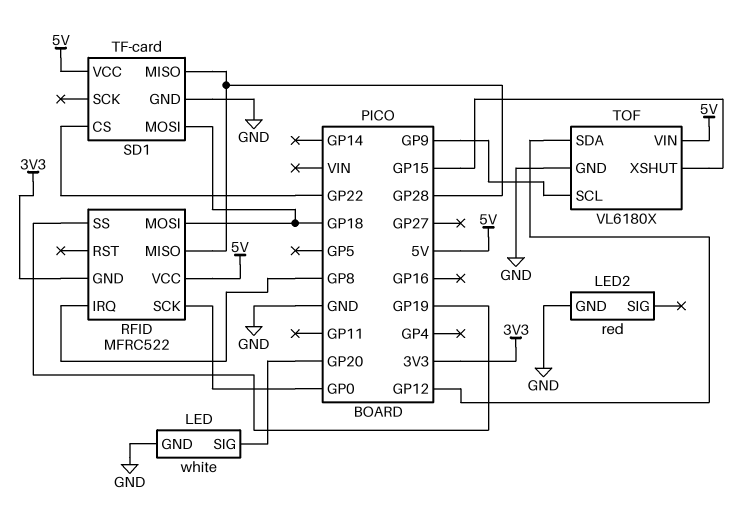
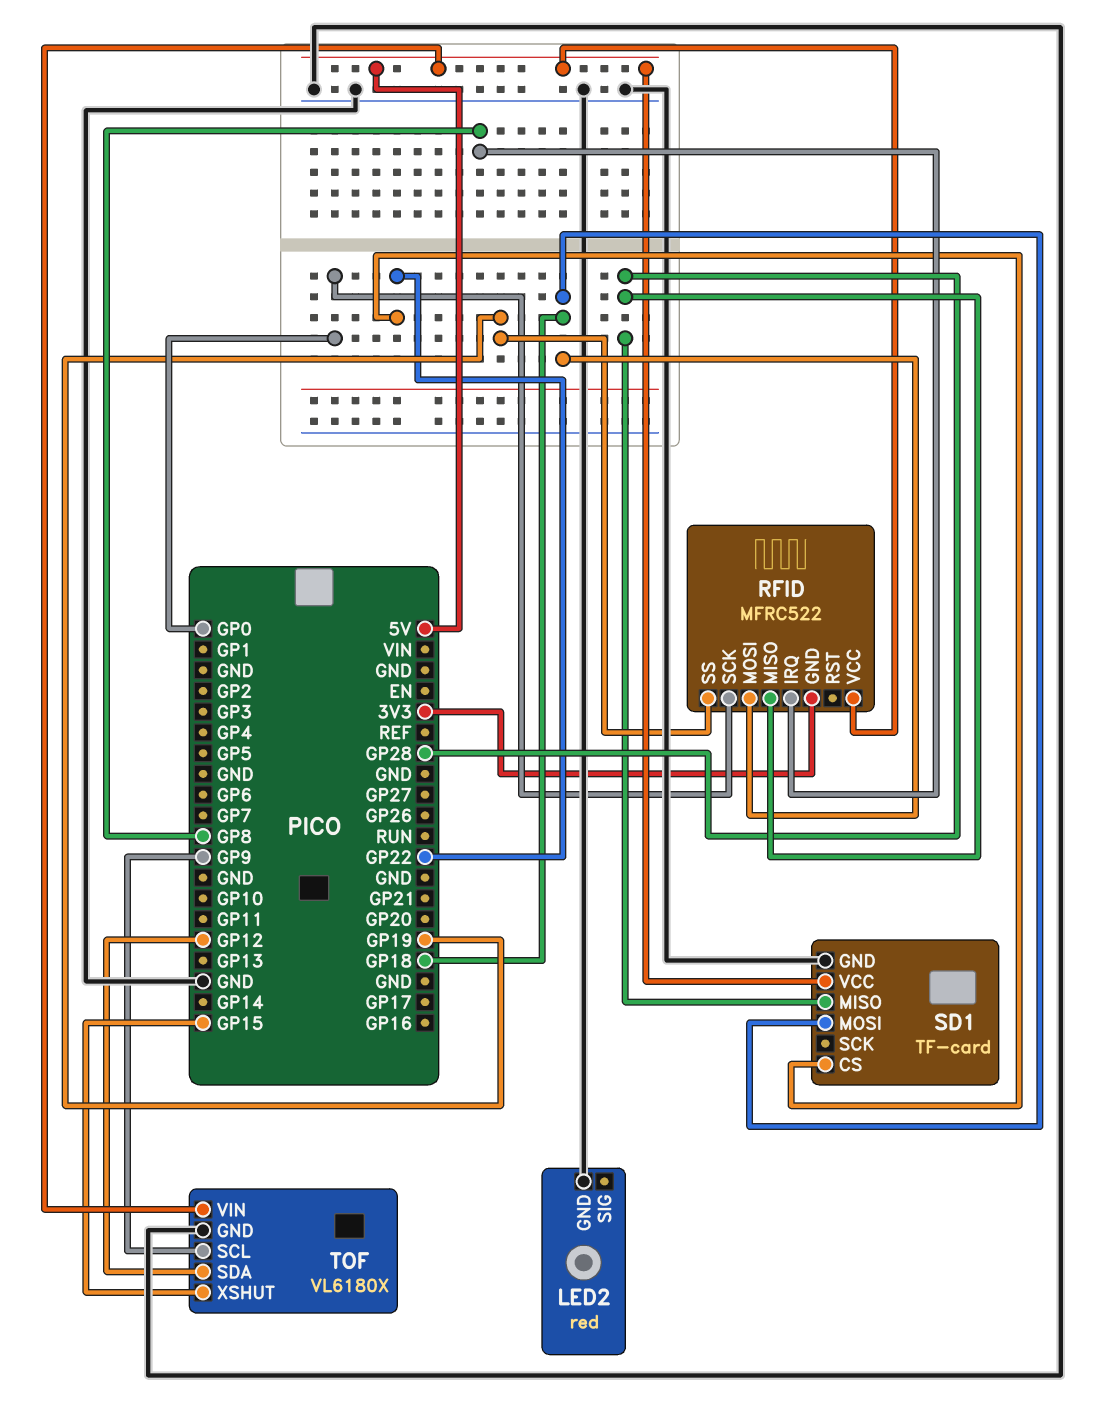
LED: white -> none
LED pin GND: GND -> none
LED pin SIG: GP20 -> none

